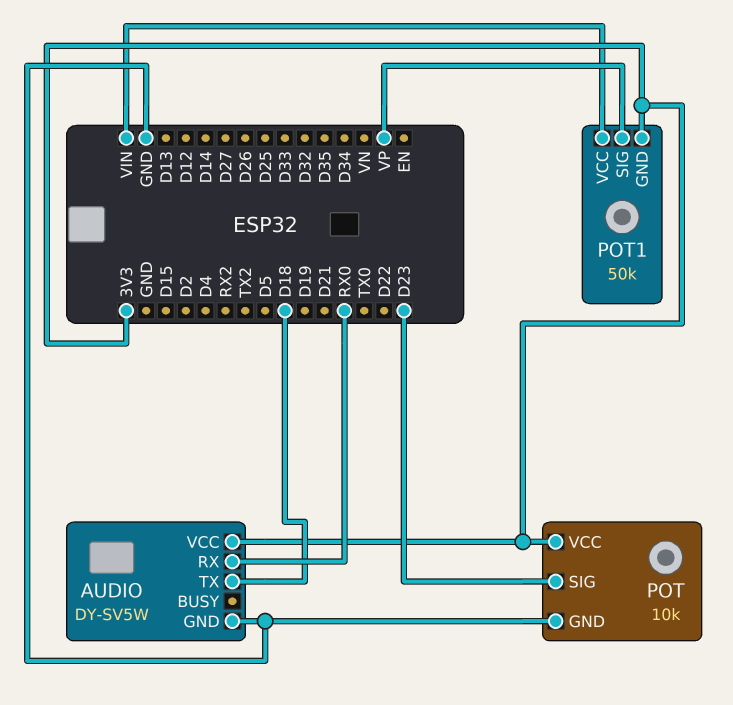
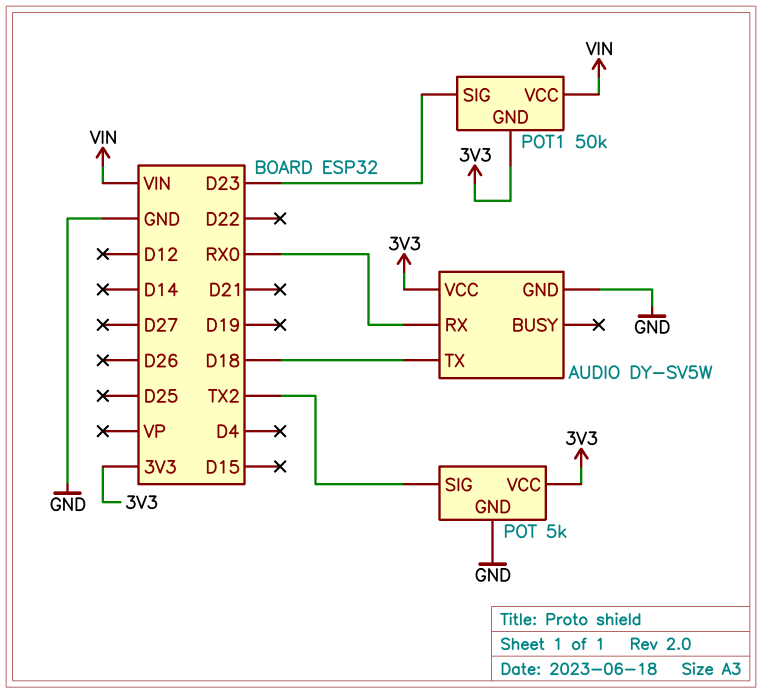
POT: 10k -> 5k
POT pin SIG: D23 -> TX2
POT1 pin SIG: VP -> D23

